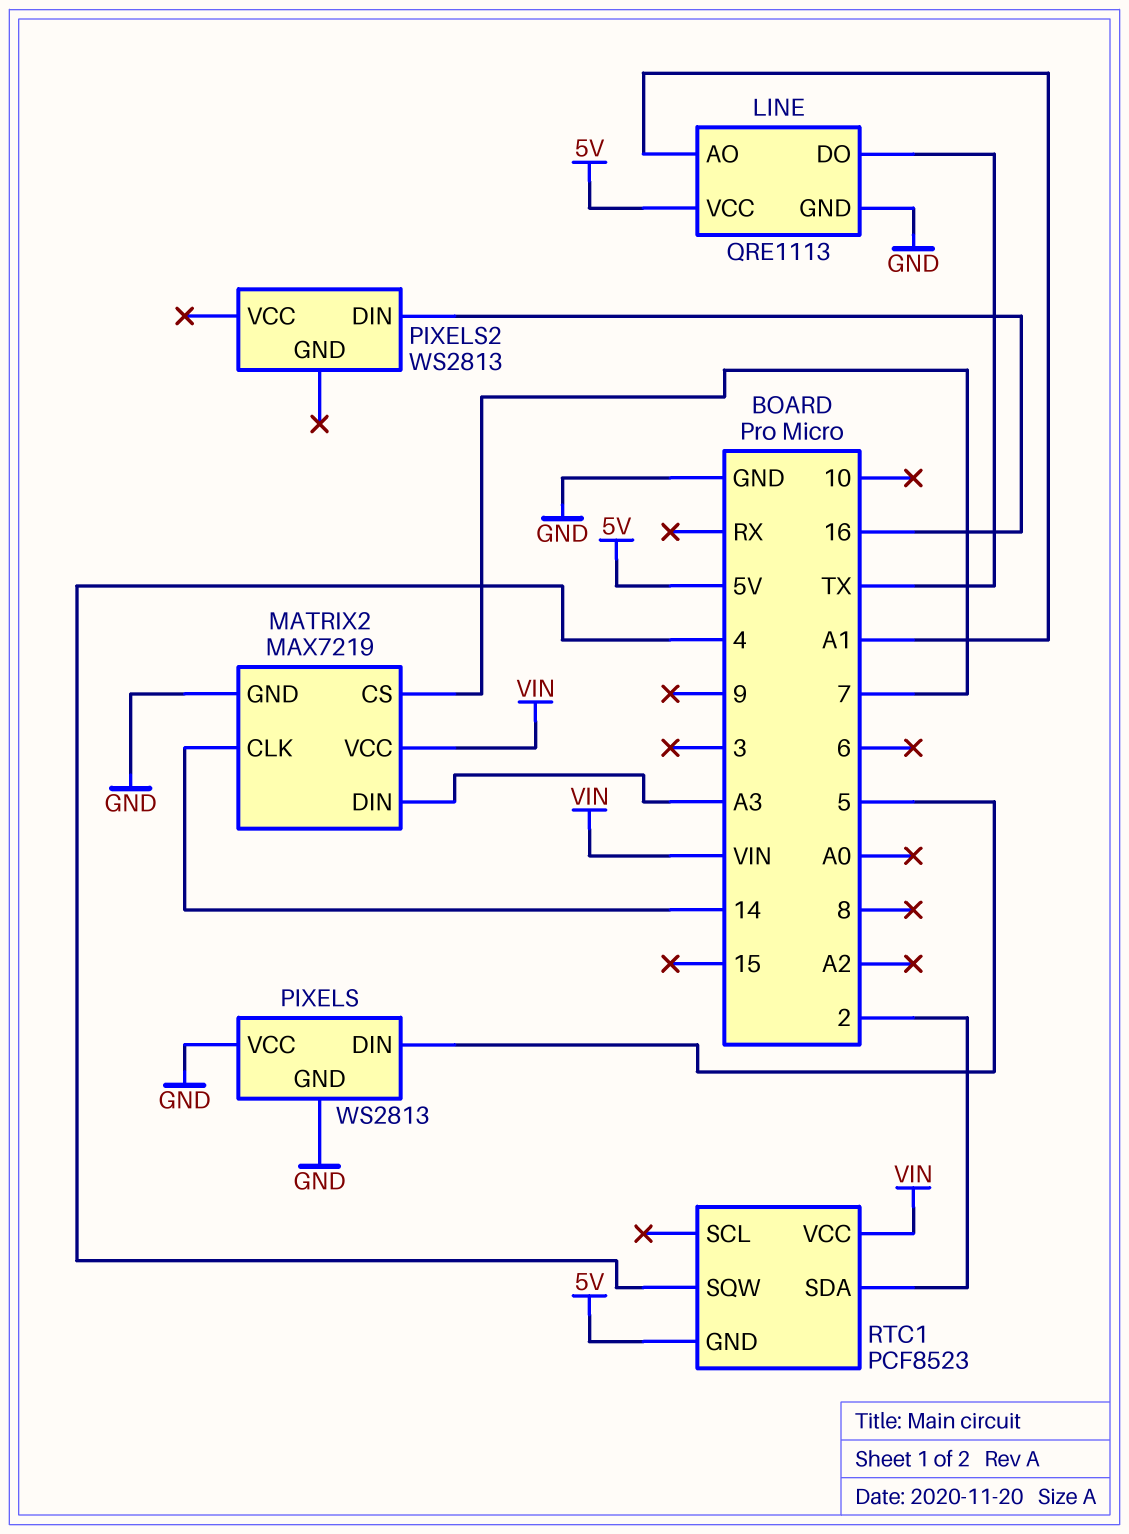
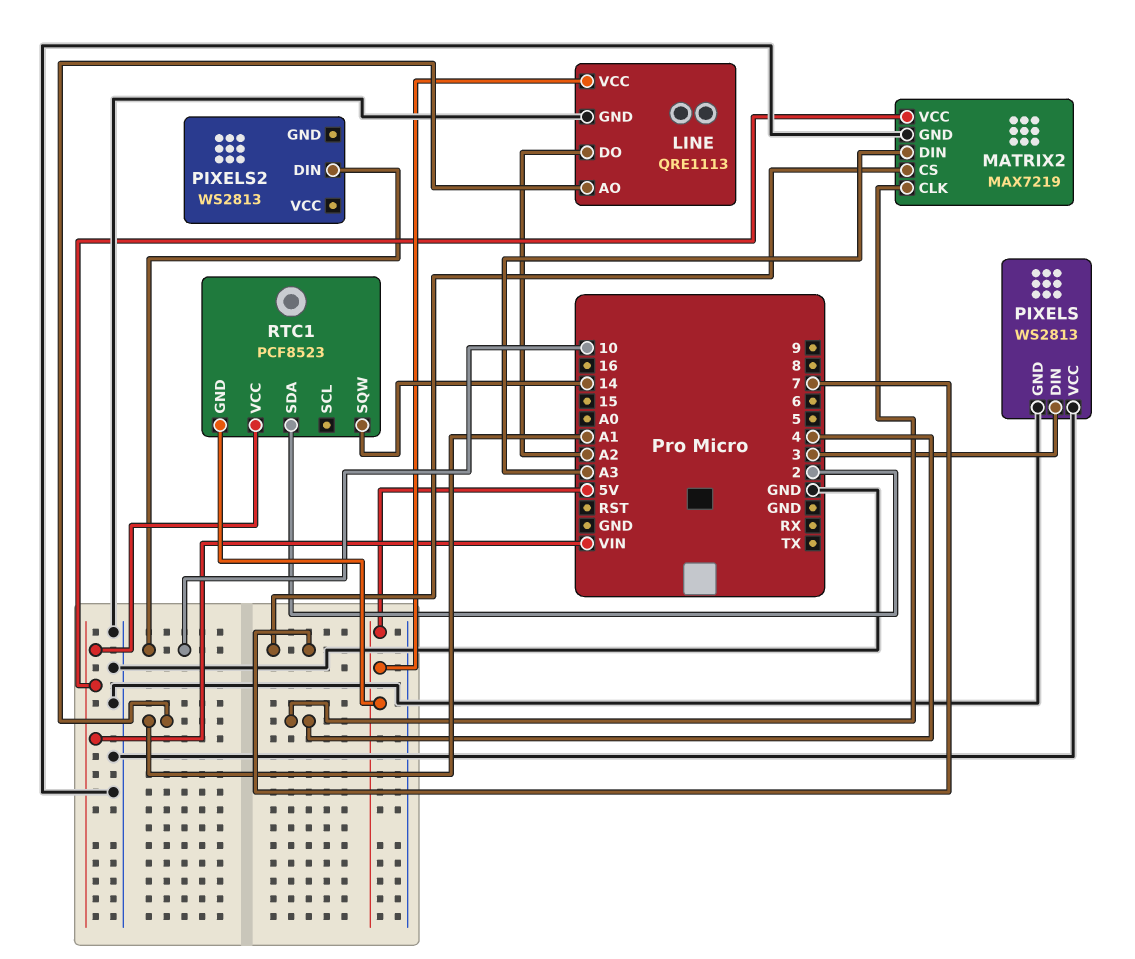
LINE pin DO: TX -> A2
MATRIX2 pin CLK: 14 -> 4
PIXELS pin DIN: 5 -> 3
PIXELS2 pin DIN: 16 -> 10
RTC1 pin SQW: 4 -> 14

